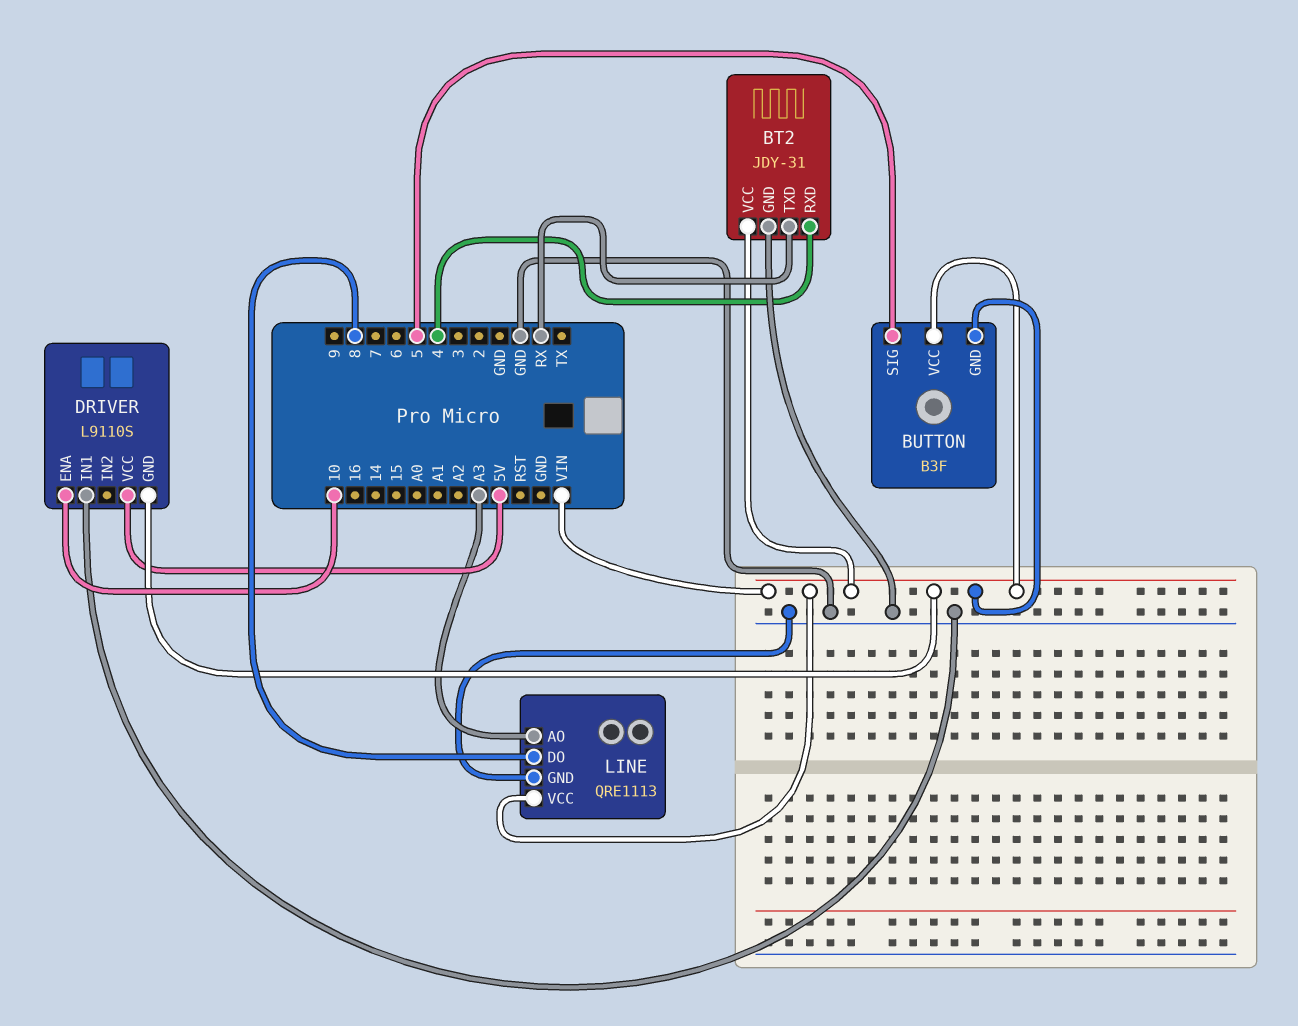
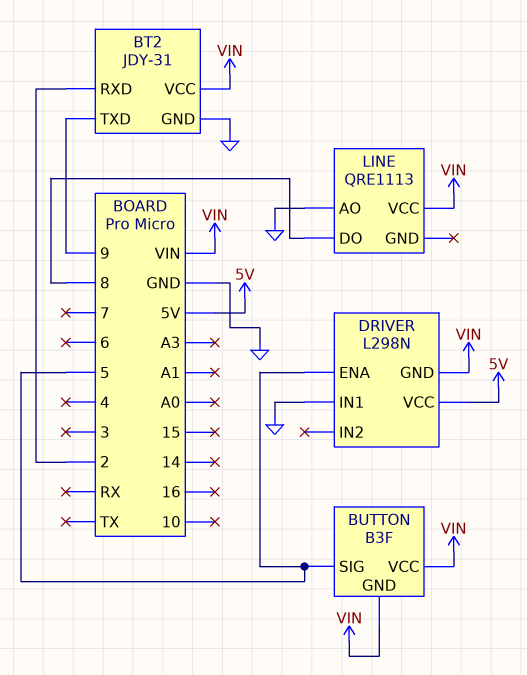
BT2 pin RXD: 4 -> 2
BT2 pin TXD: RX -> 9
DRIVER: L9110S -> L298N
DRIVER pin ENA: 10 -> 5
LINE pin AO: A3 -> GND
LINE pin GND: GND -> none

